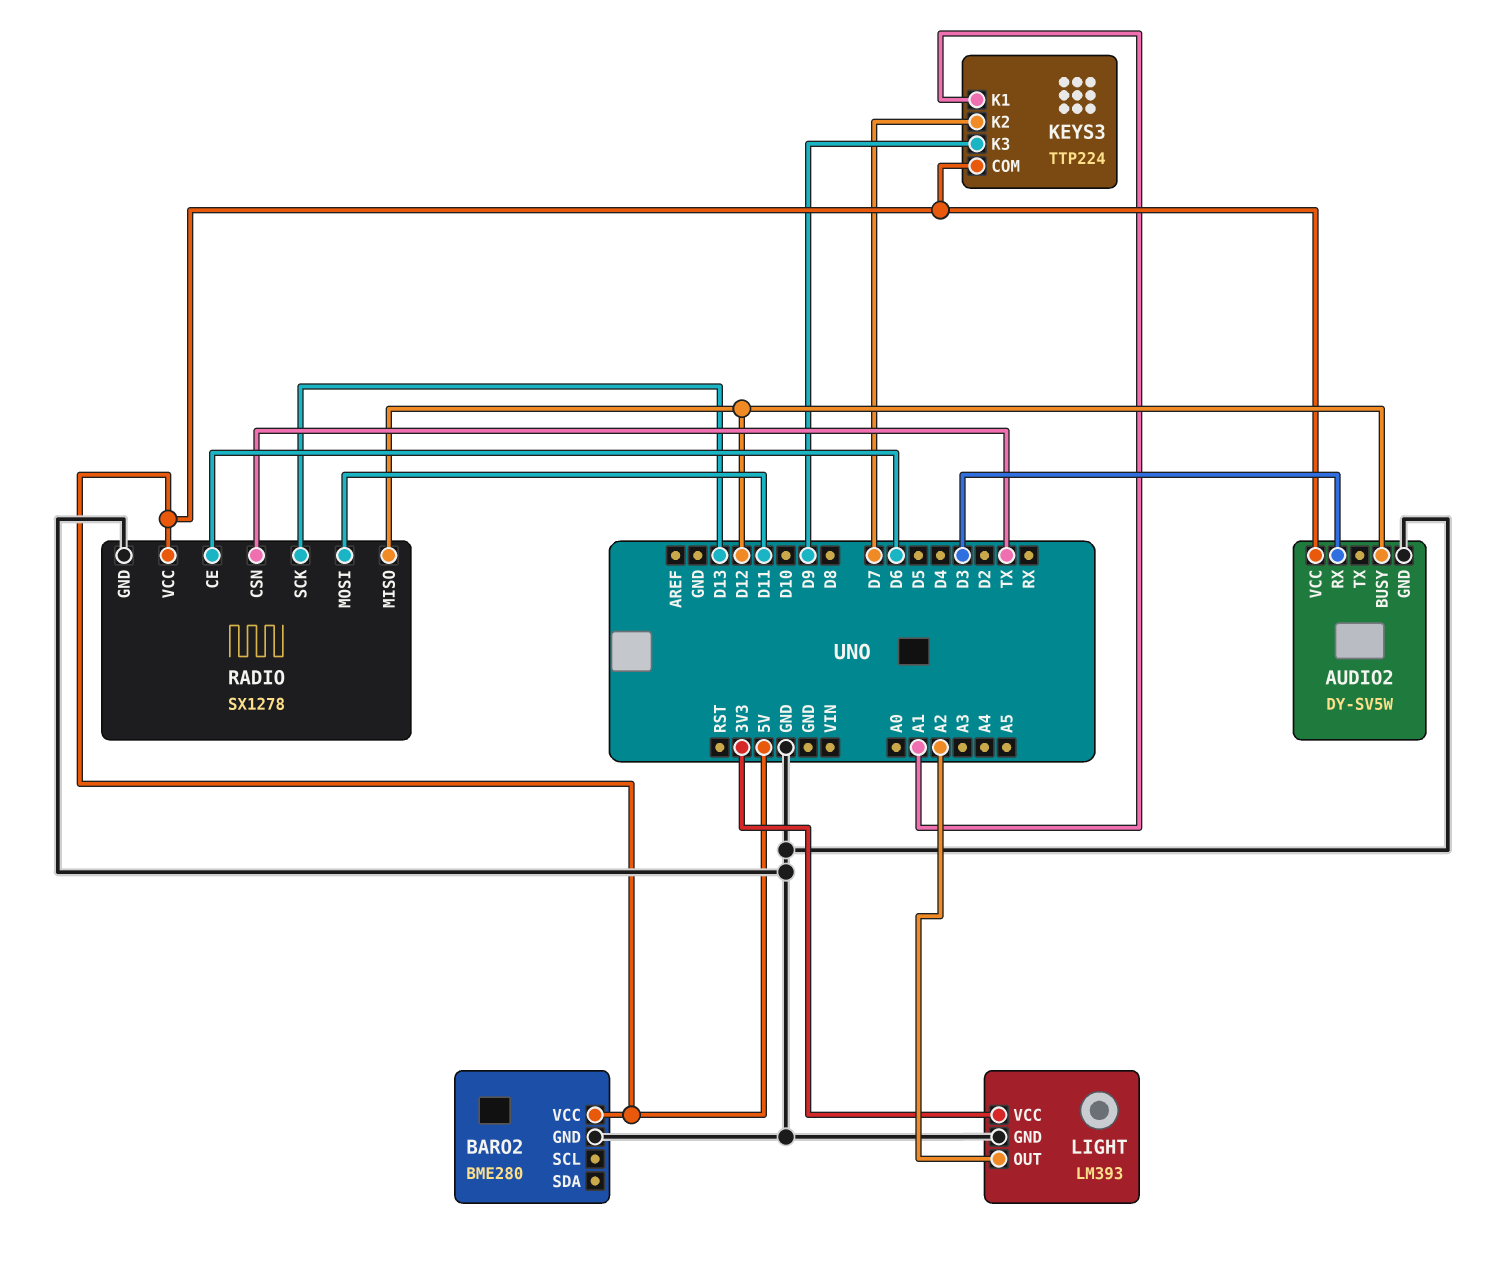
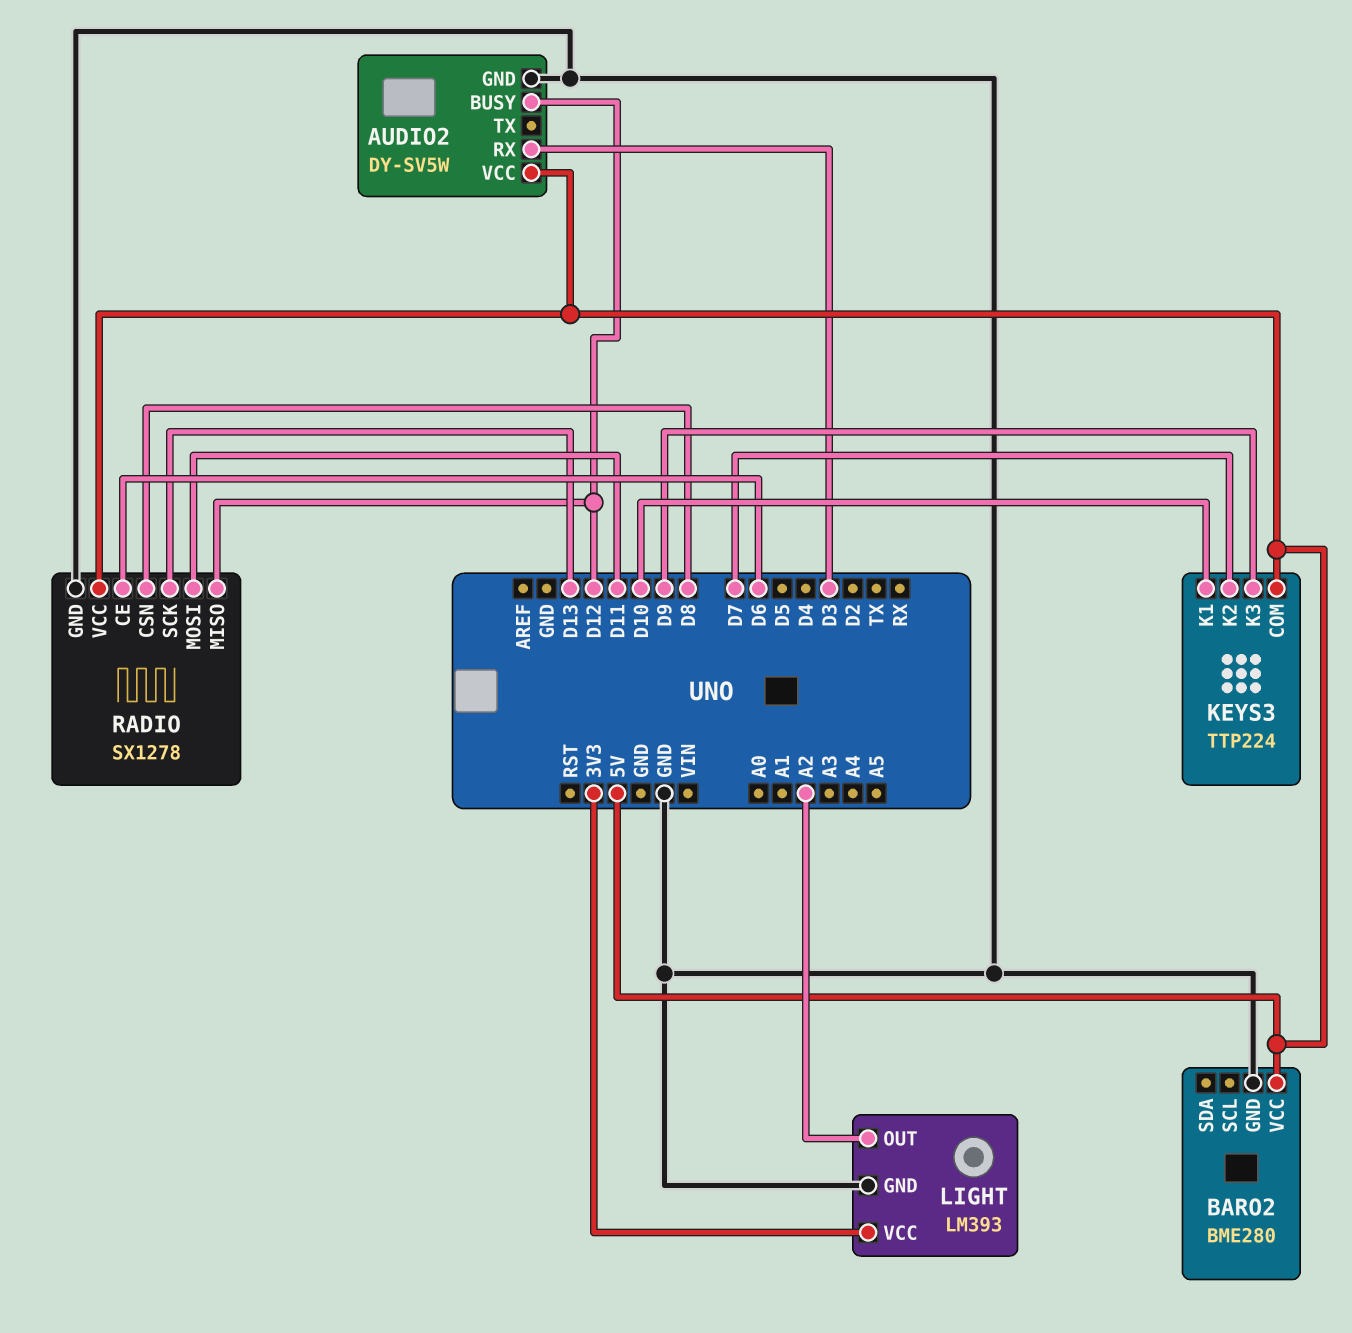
KEYS3 pin K1: A1 -> D10
RADIO pin CSN: TX -> D8

